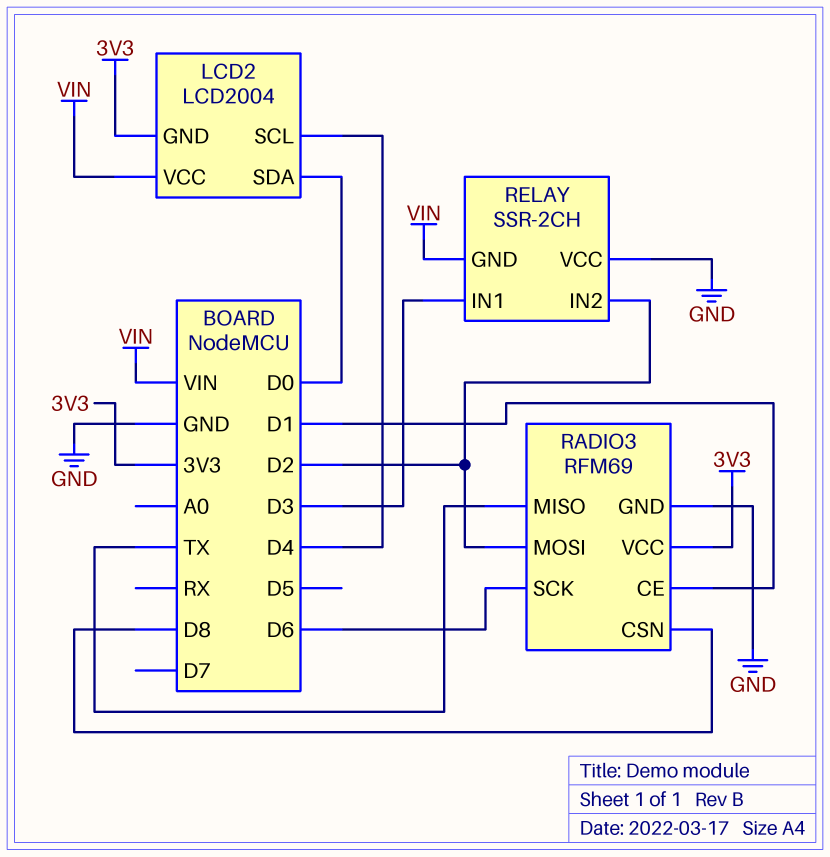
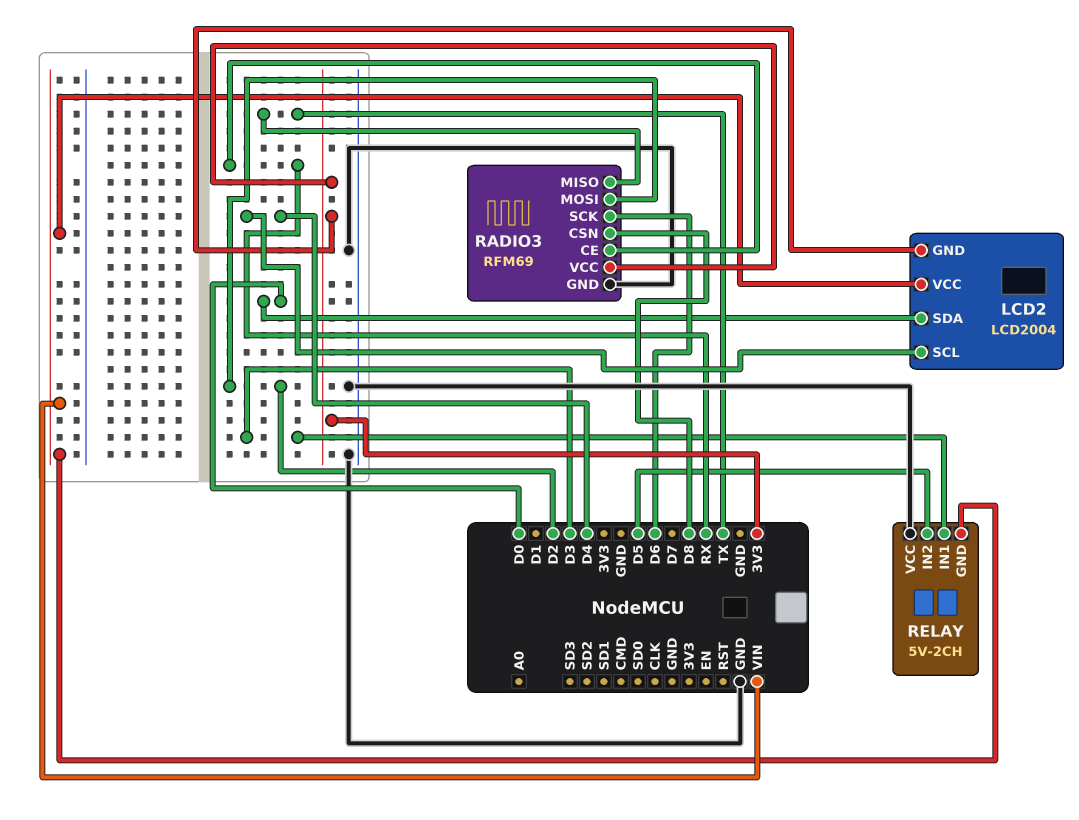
RADIO3 pin CE: D1 -> RX
RELAY: SSR-2CH -> 5V-2CH
RELAY pin IN2: D2 -> D5

